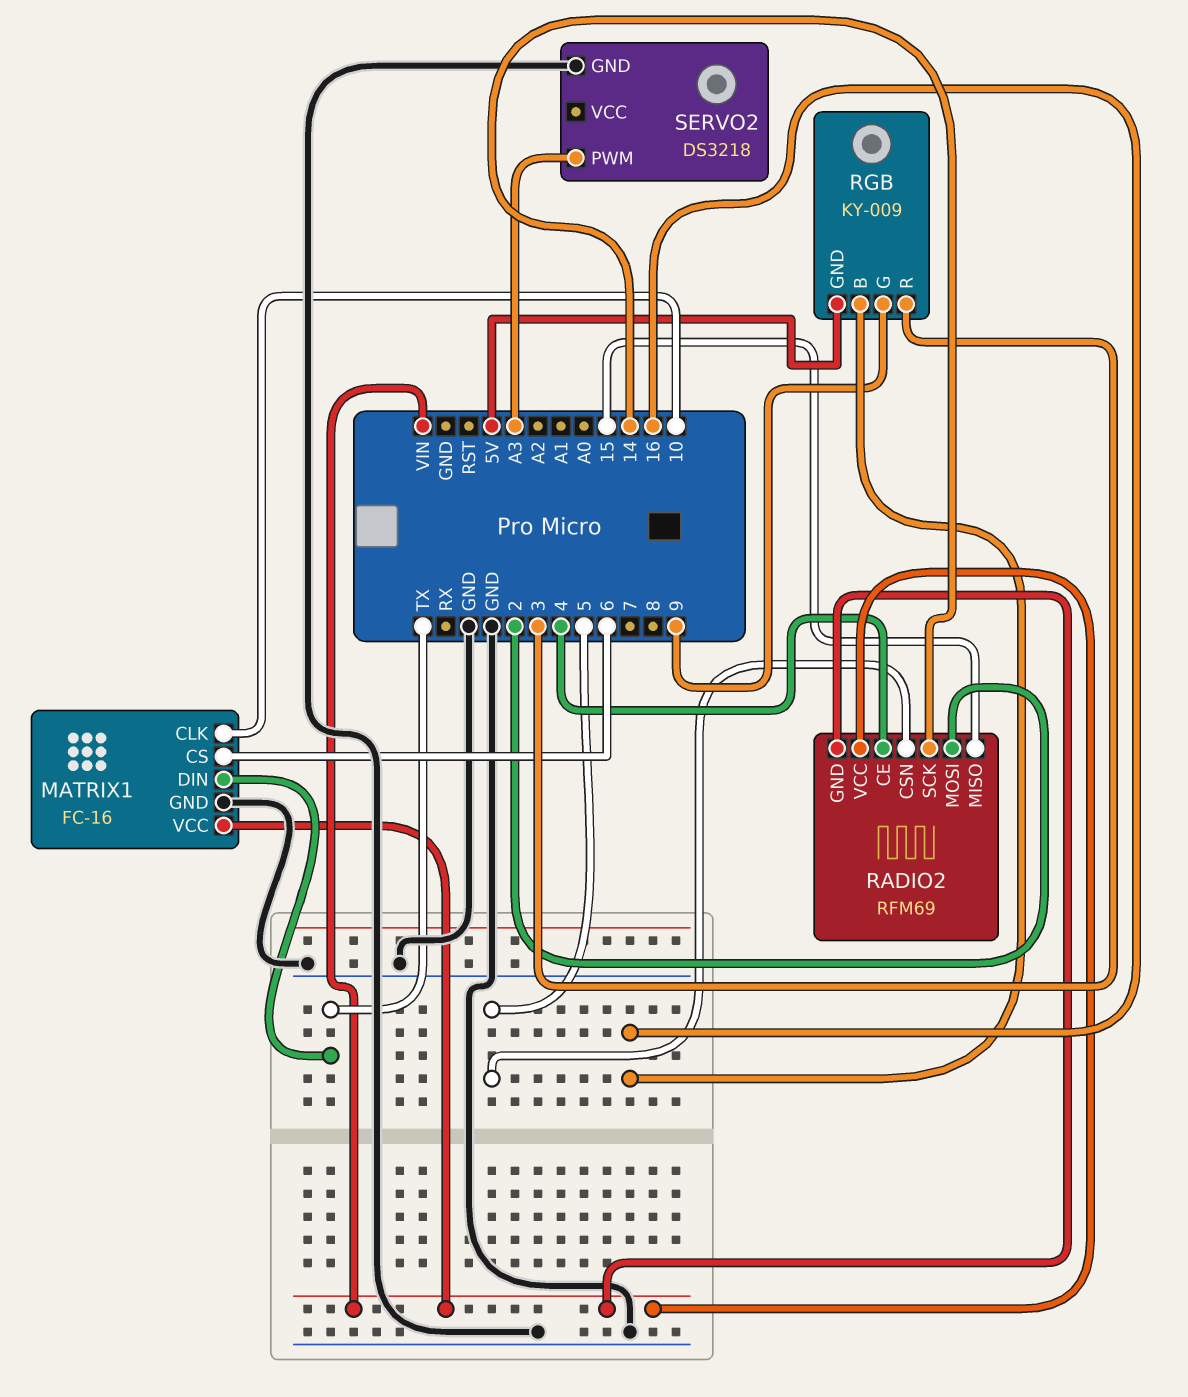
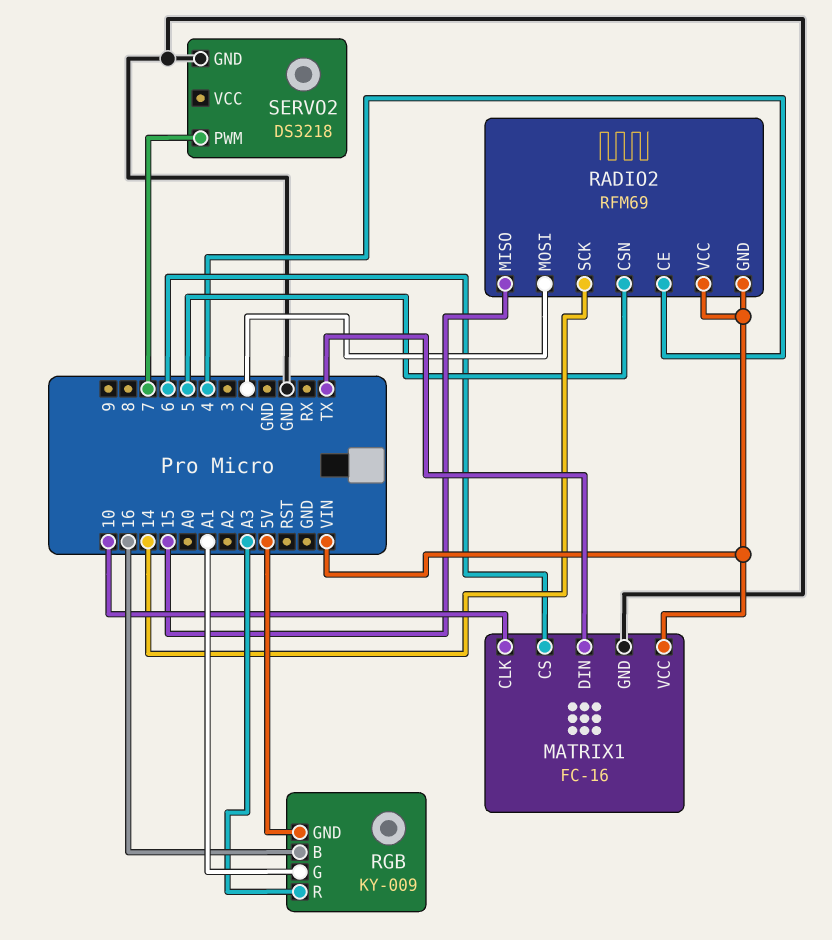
RGB pin G: 9 -> A1
RGB pin R: 3 -> A3
SERVO2 pin PWM: A3 -> 7

